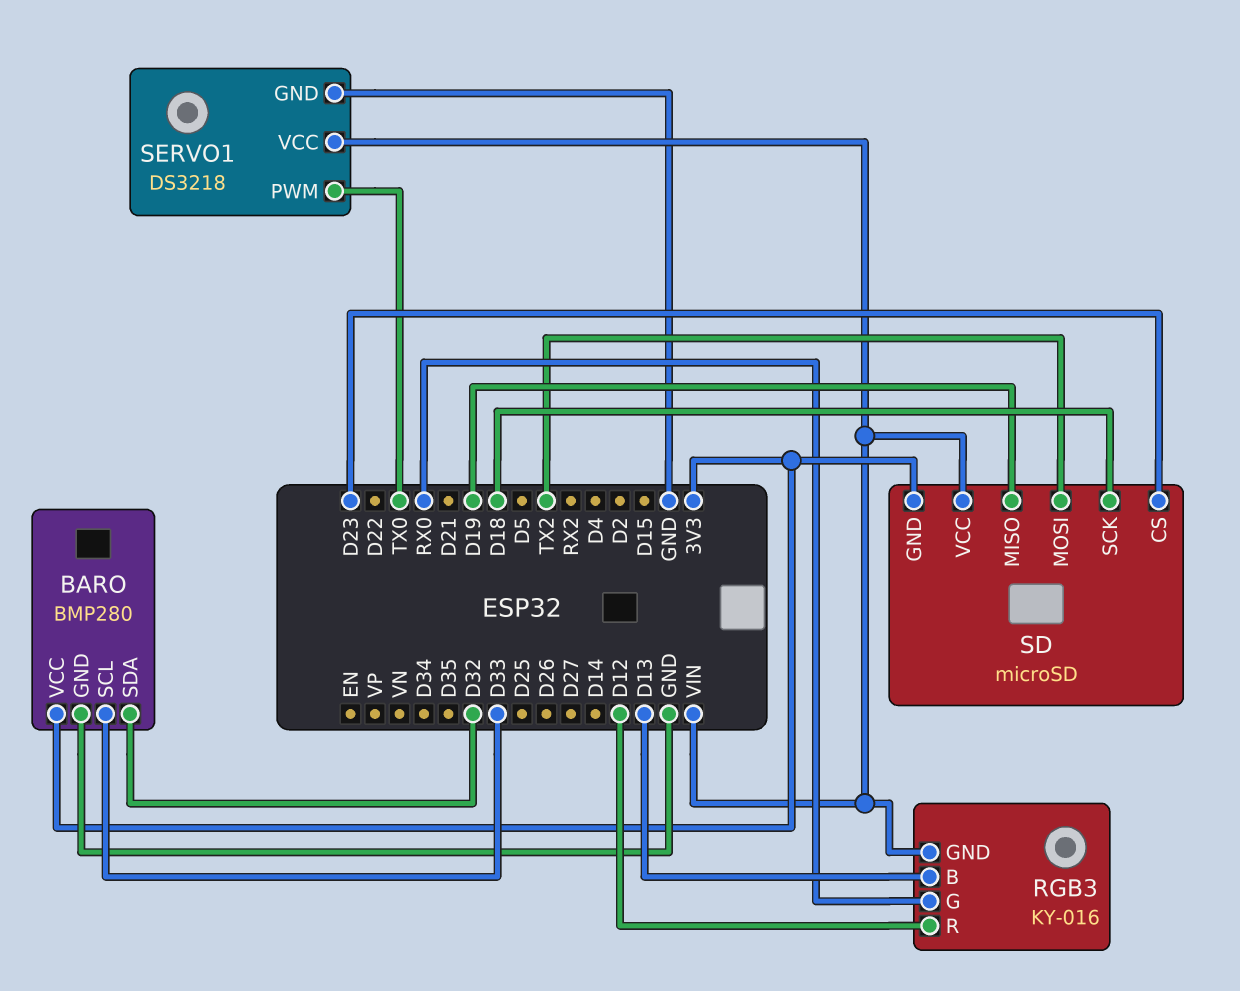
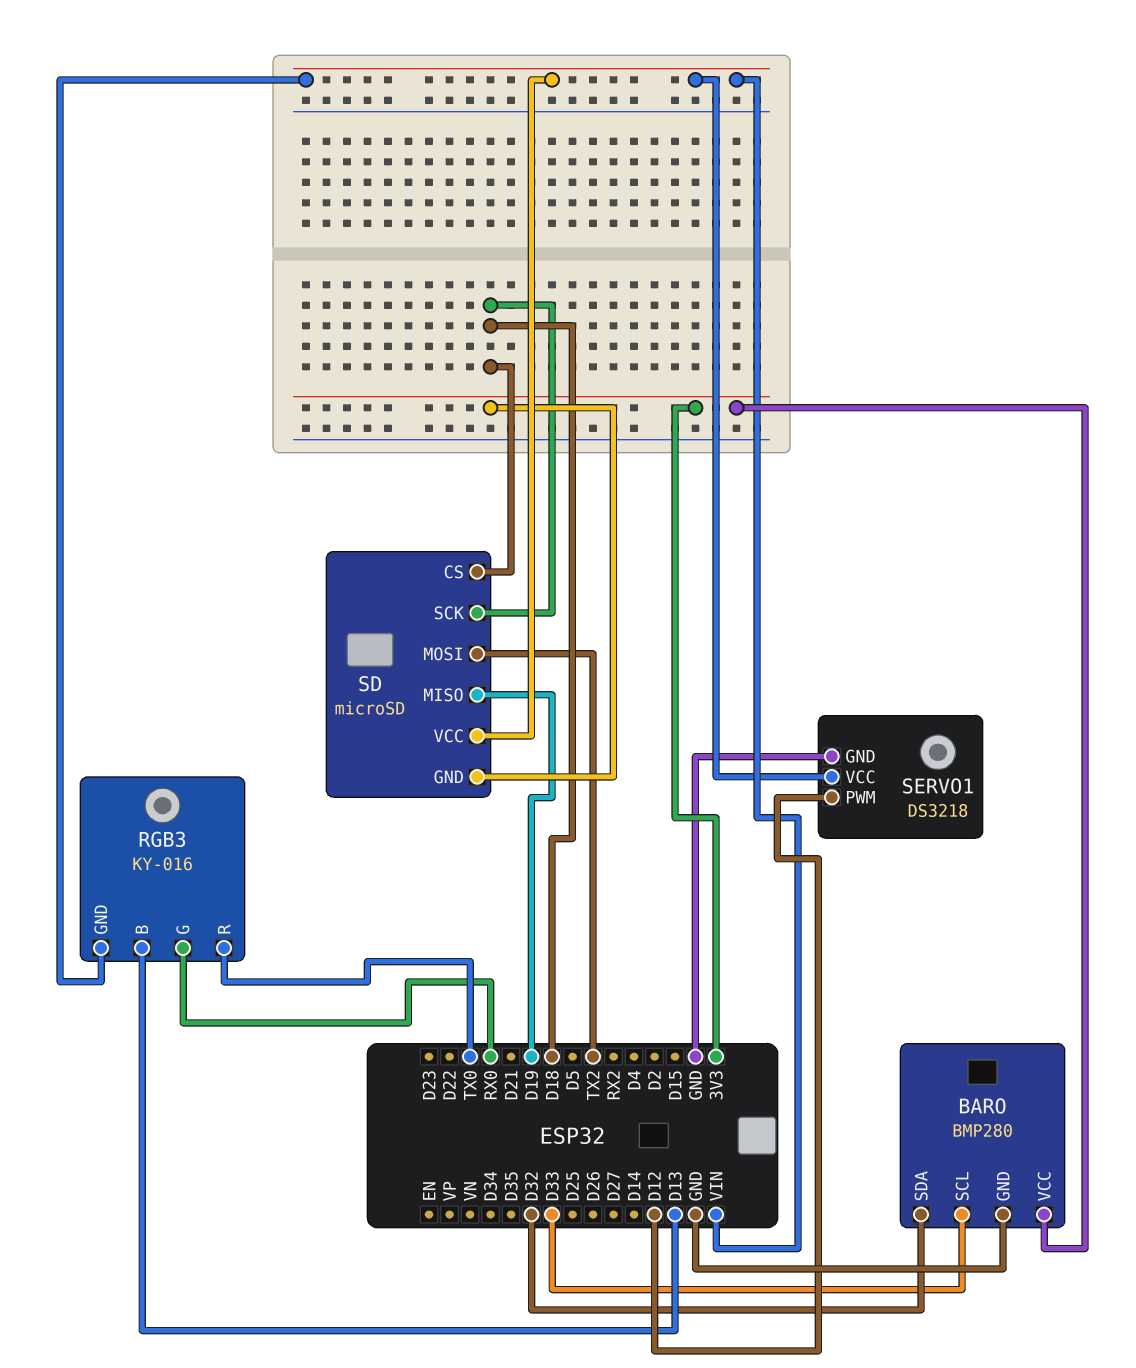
RGB3 pin R: D12 -> TX0
SD pin CS: D23 -> D18
SERVO1 pin PWM: TX0 -> D12

